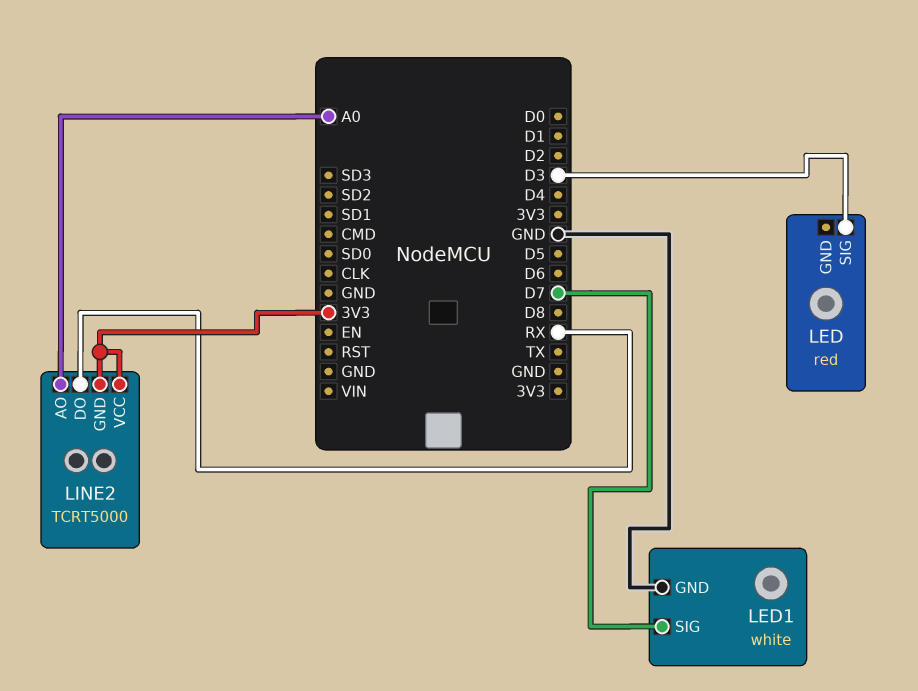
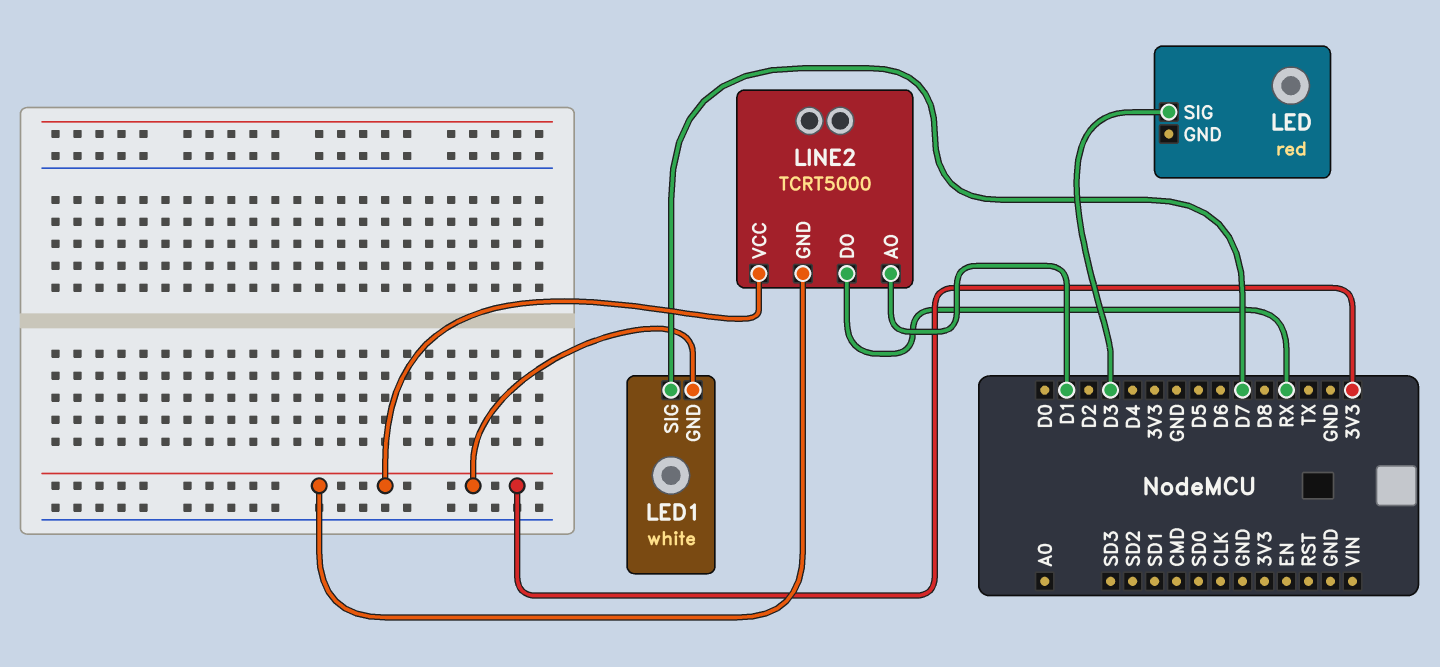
LED1 pin GND: GND -> 3V3
LINE2 pin AO: A0 -> D1

